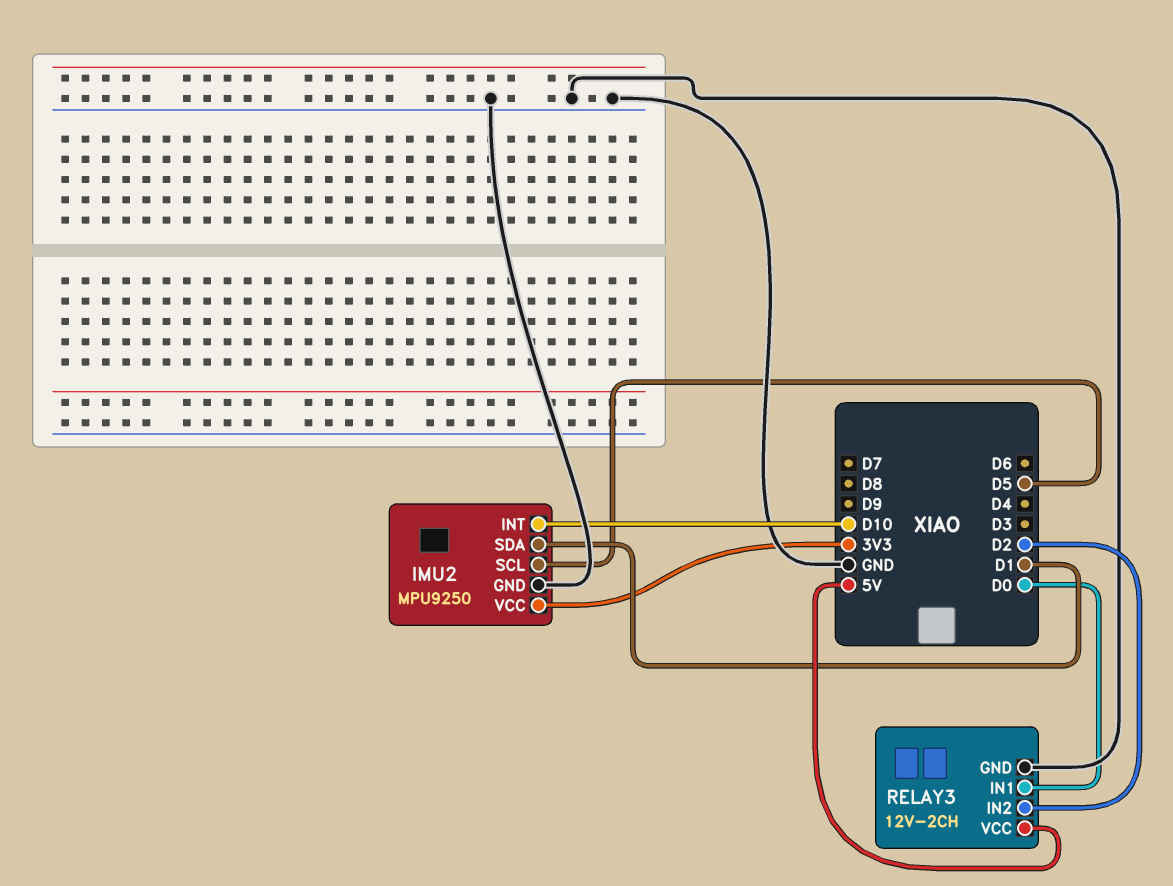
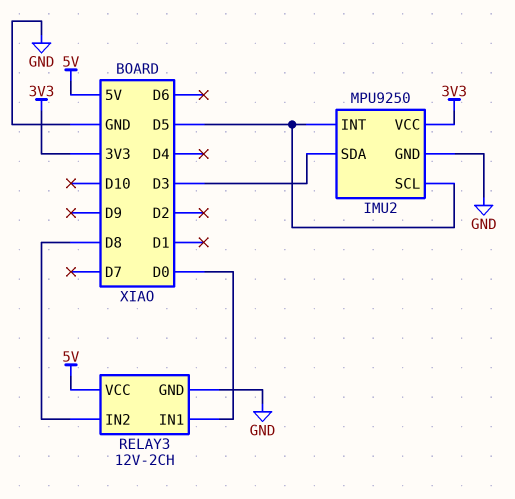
IMU2 pin INT: D10 -> D5
IMU2 pin SDA: D1 -> D3
RELAY3 pin IN2: D2 -> D8

